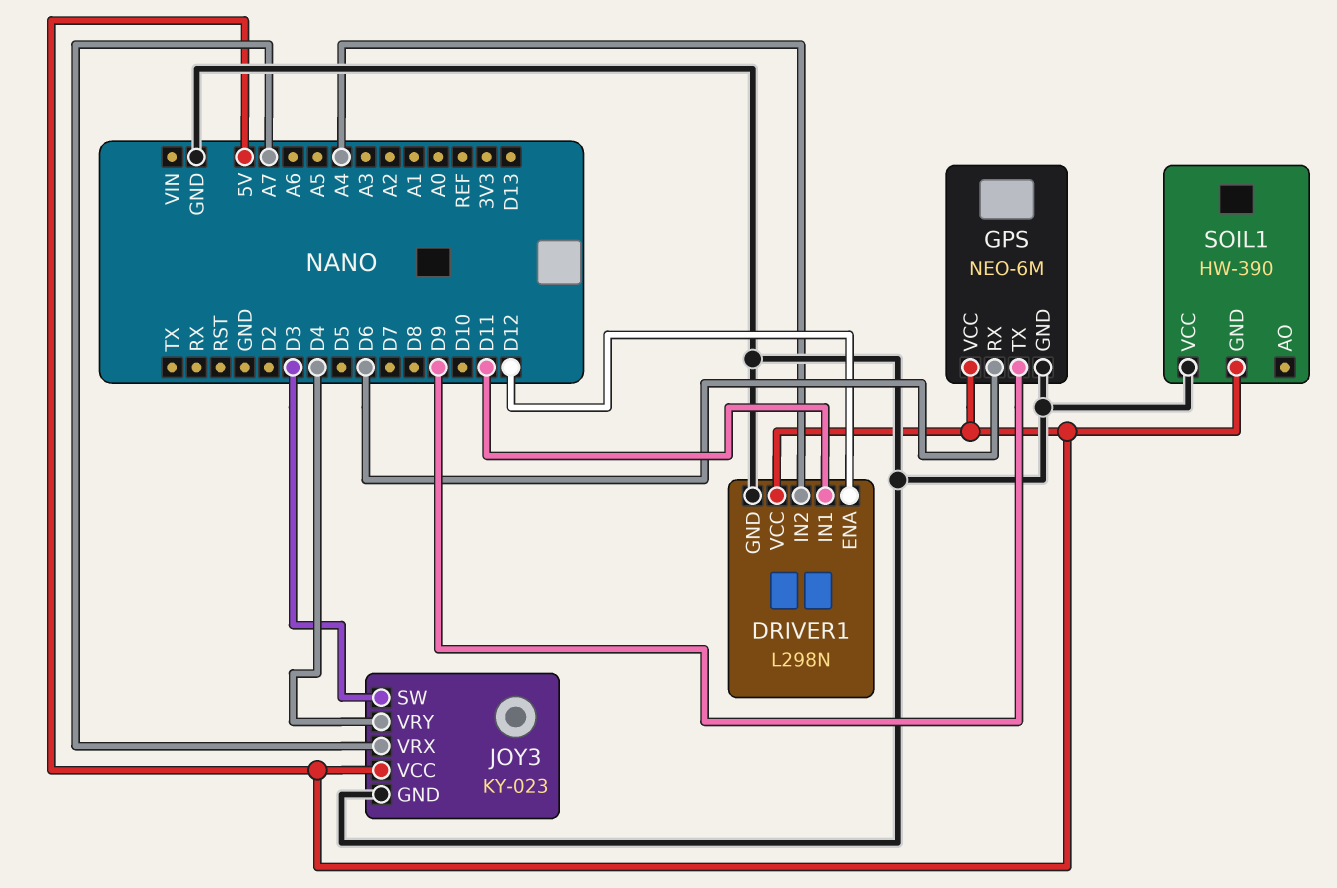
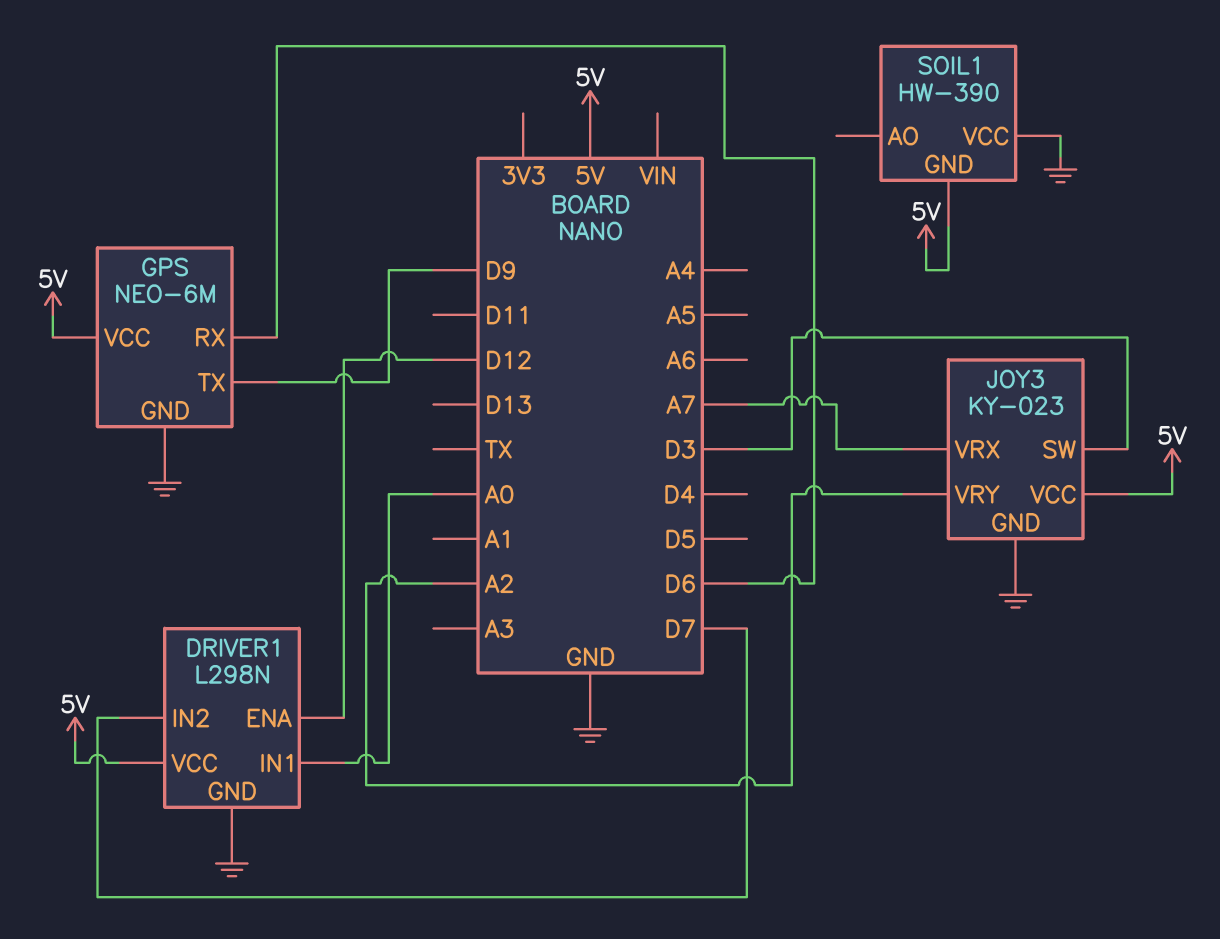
DRIVER1 pin IN1: D11 -> A0
DRIVER1 pin IN2: A4 -> D7
JOY3 pin VRY: D4 -> A2

